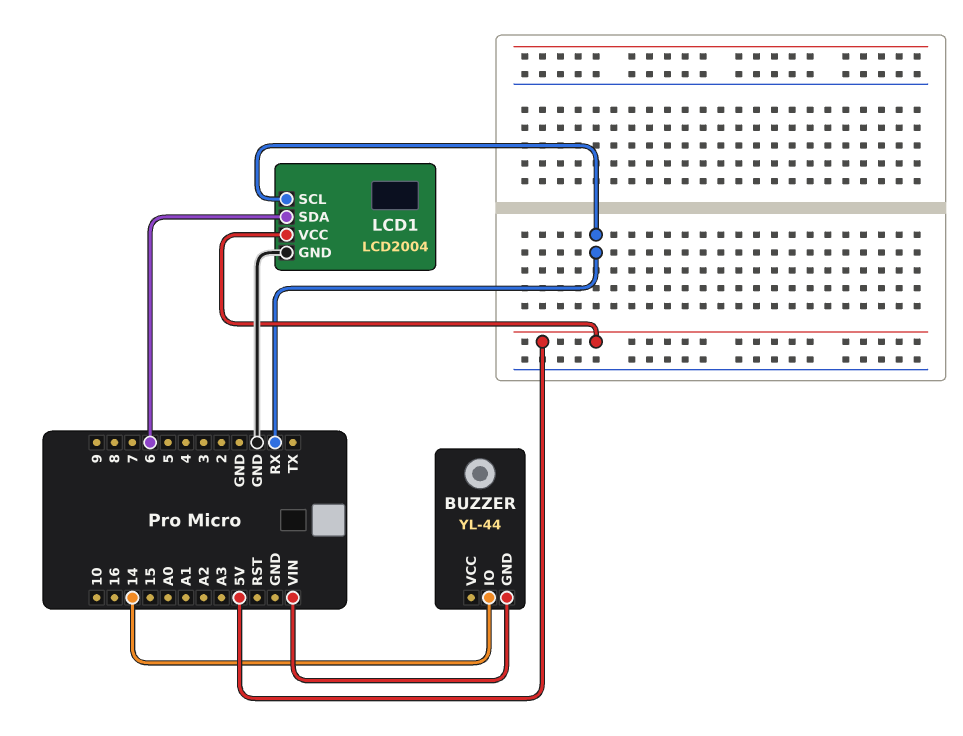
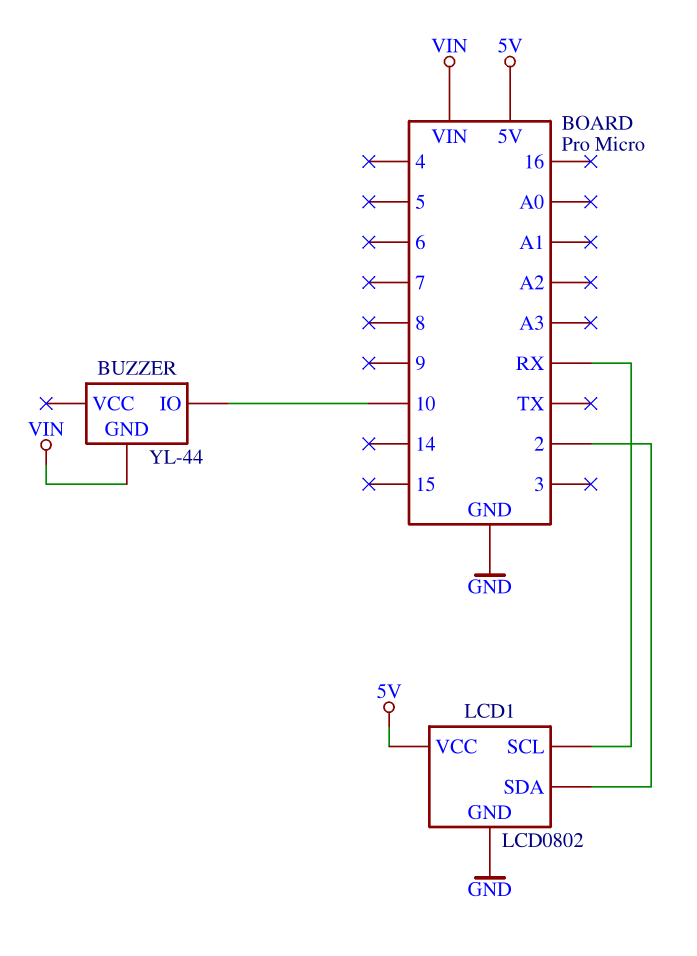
BUZZER pin IO: 14 -> 10
LCD1: LCD2004 -> LCD0802
LCD1 pin SDA: 6 -> 2

